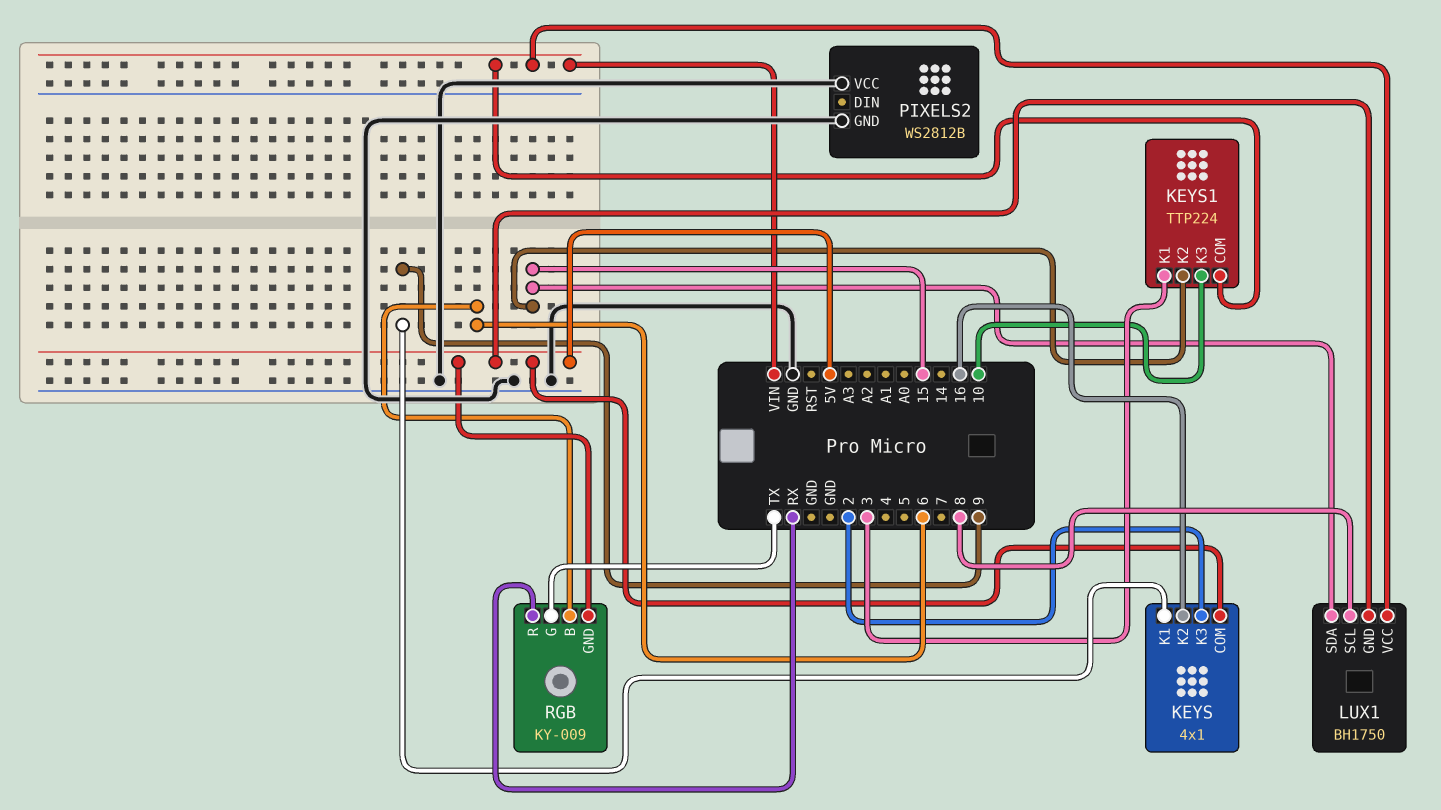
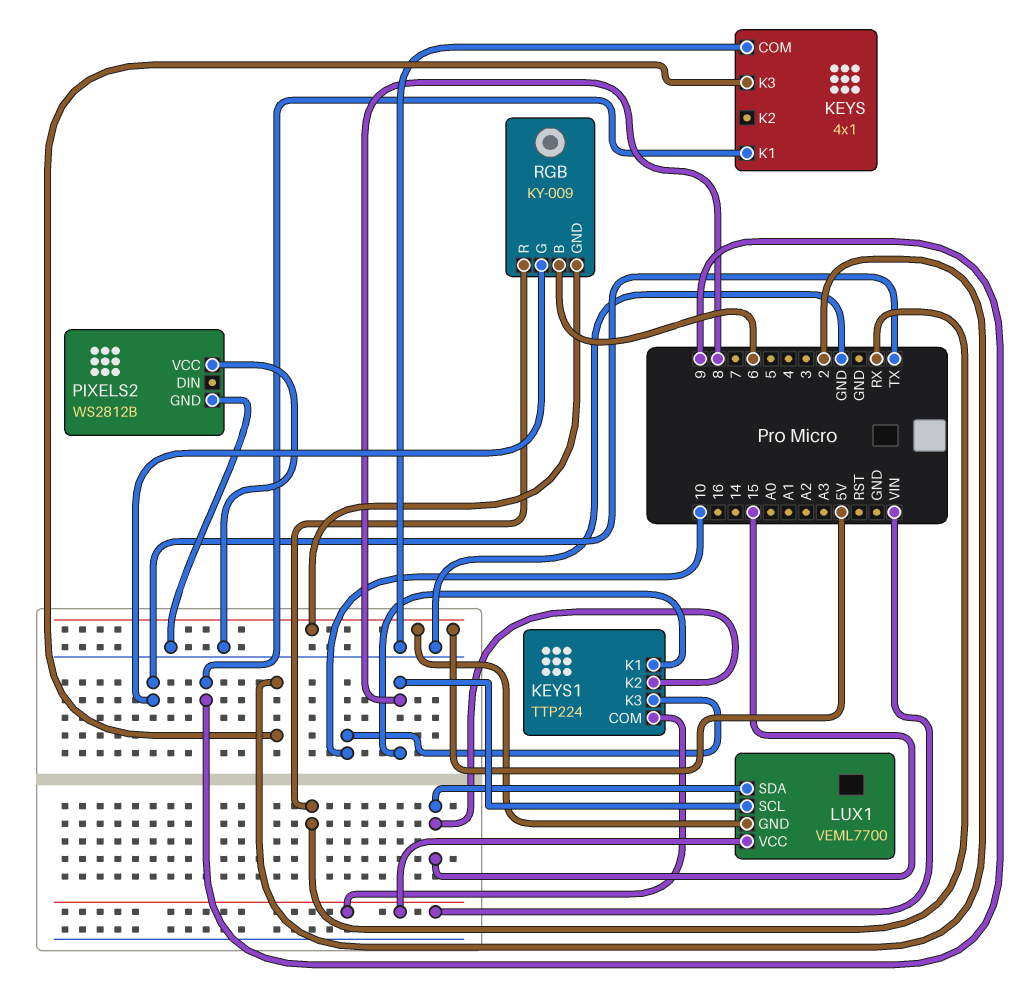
KEYS pin COM: 5V -> GND
KEYS pin K2: 16 -> none
KEYS1 pin K1: 3 -> 8
LUX1: BH1750 -> VEML7700

